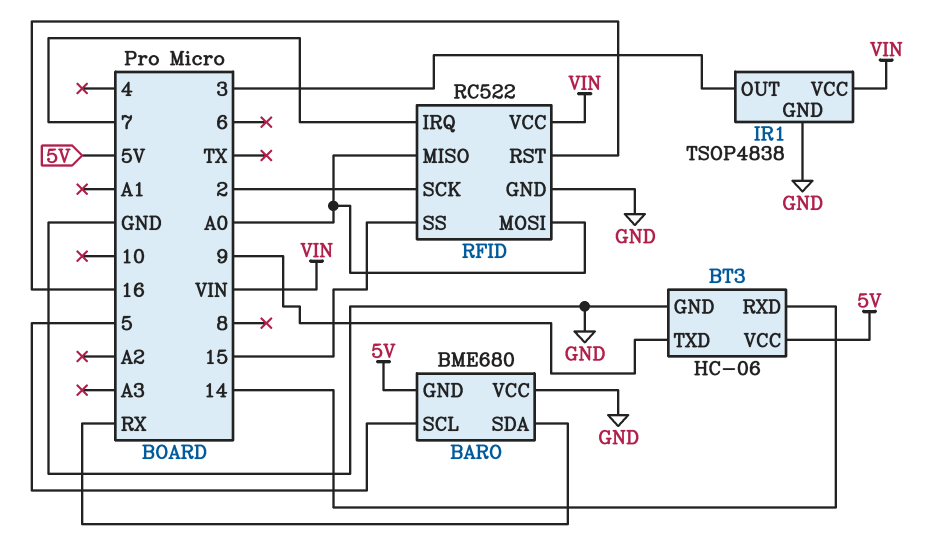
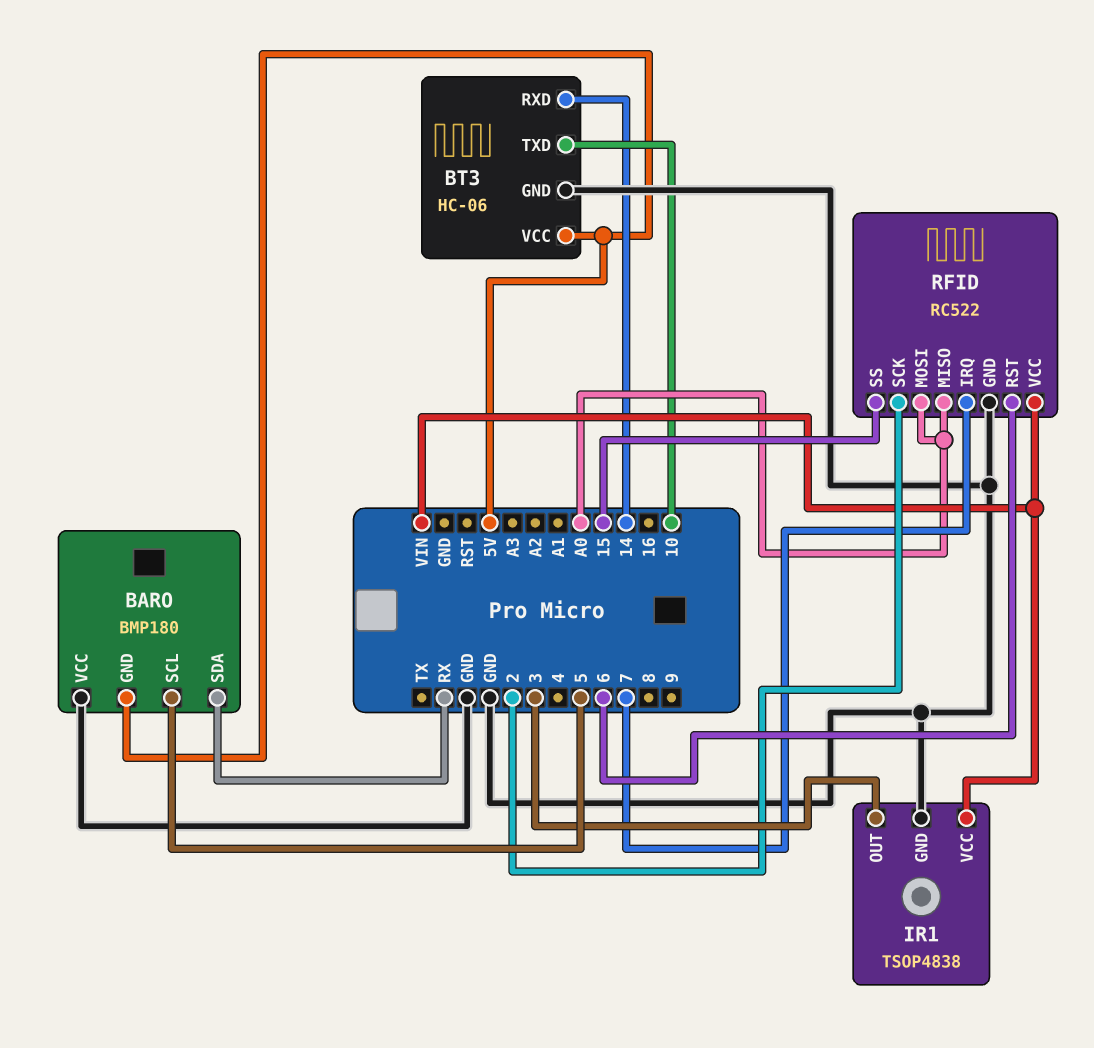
BARO: BME680 -> BMP180
BT3 pin TXD: 9 -> 10
RFID pin RST: 16 -> 6

